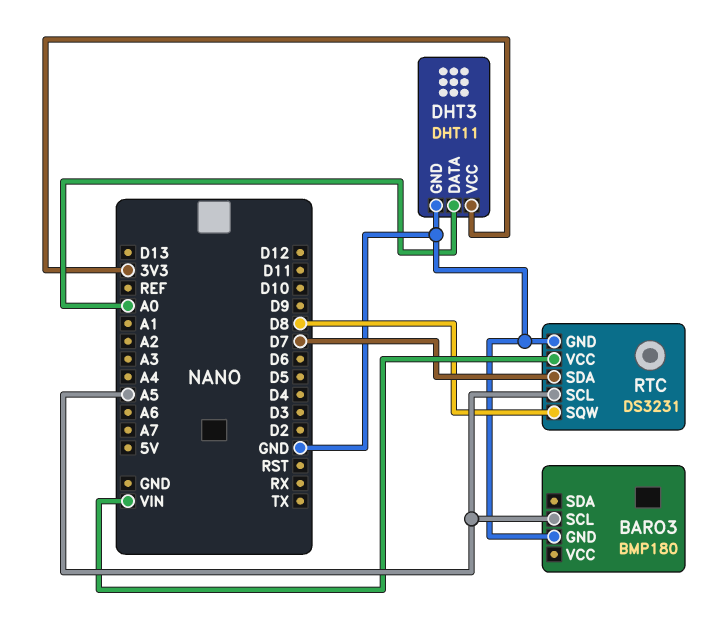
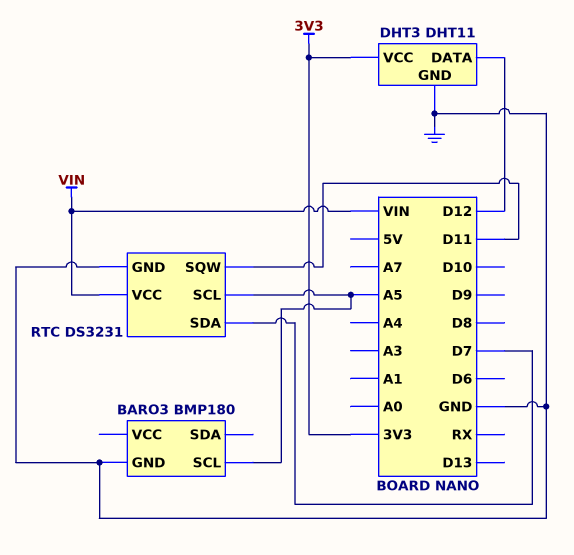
DHT3 pin DATA: A0 -> D12
RTC pin SQW: D8 -> D11

